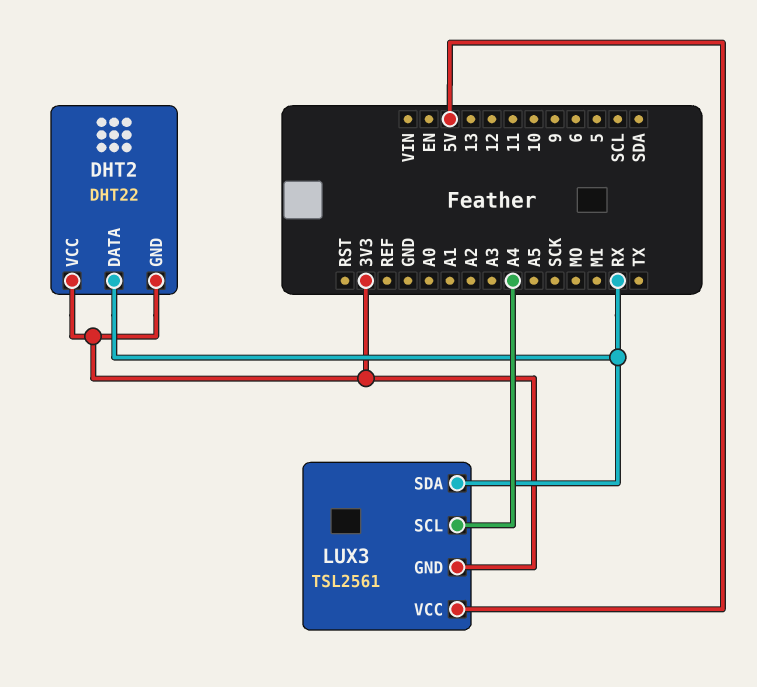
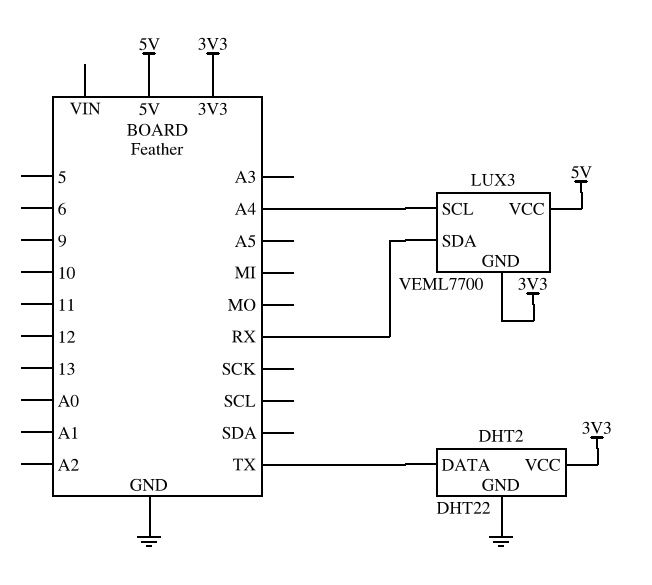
DHT2 pin DATA: RX -> TX
DHT2 pin GND: 3V3 -> GND
LUX3: TSL2561 -> VEML7700

